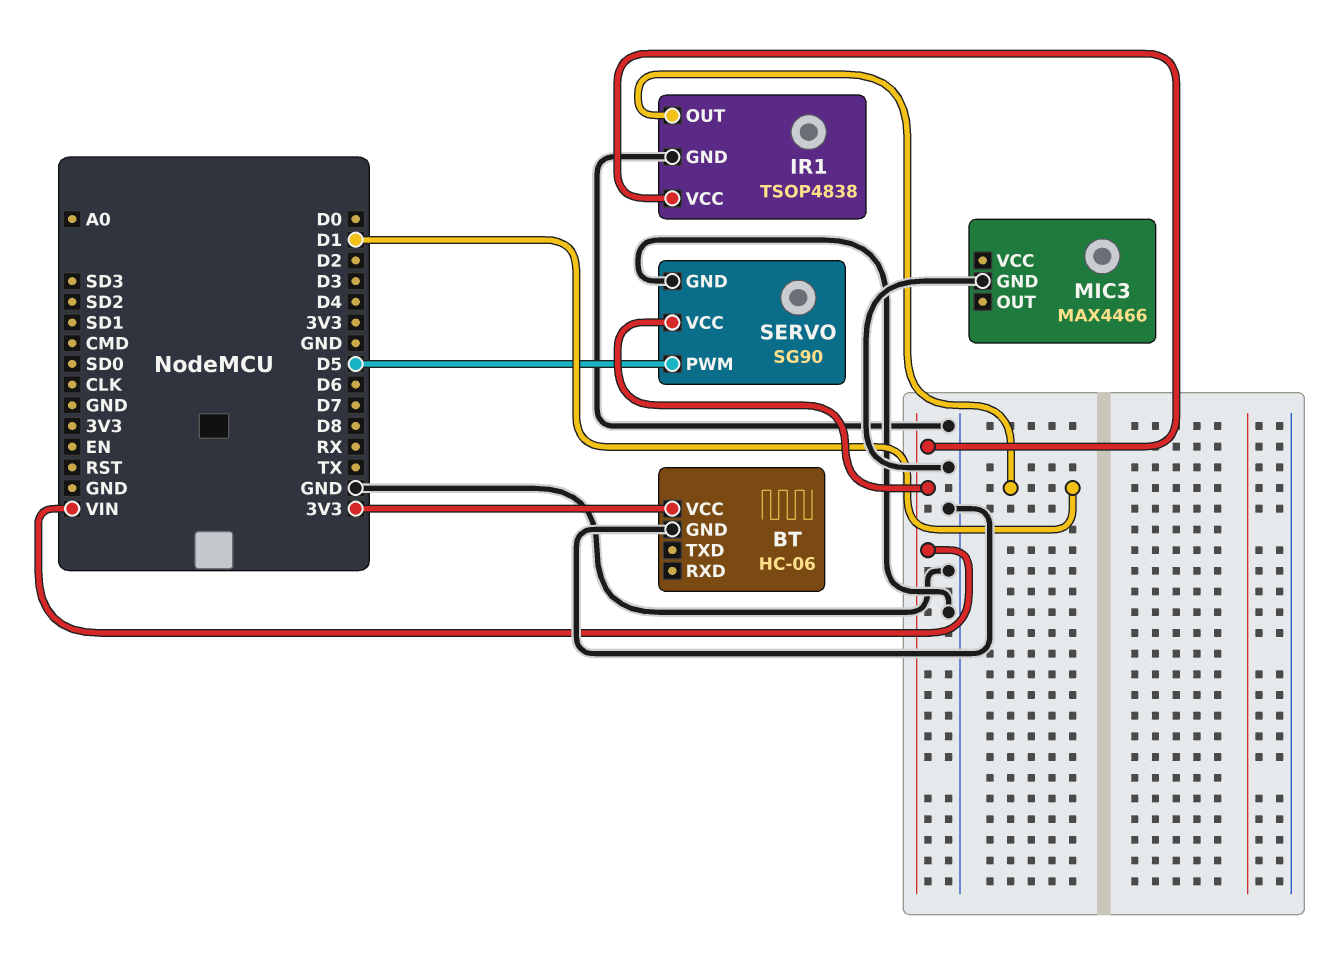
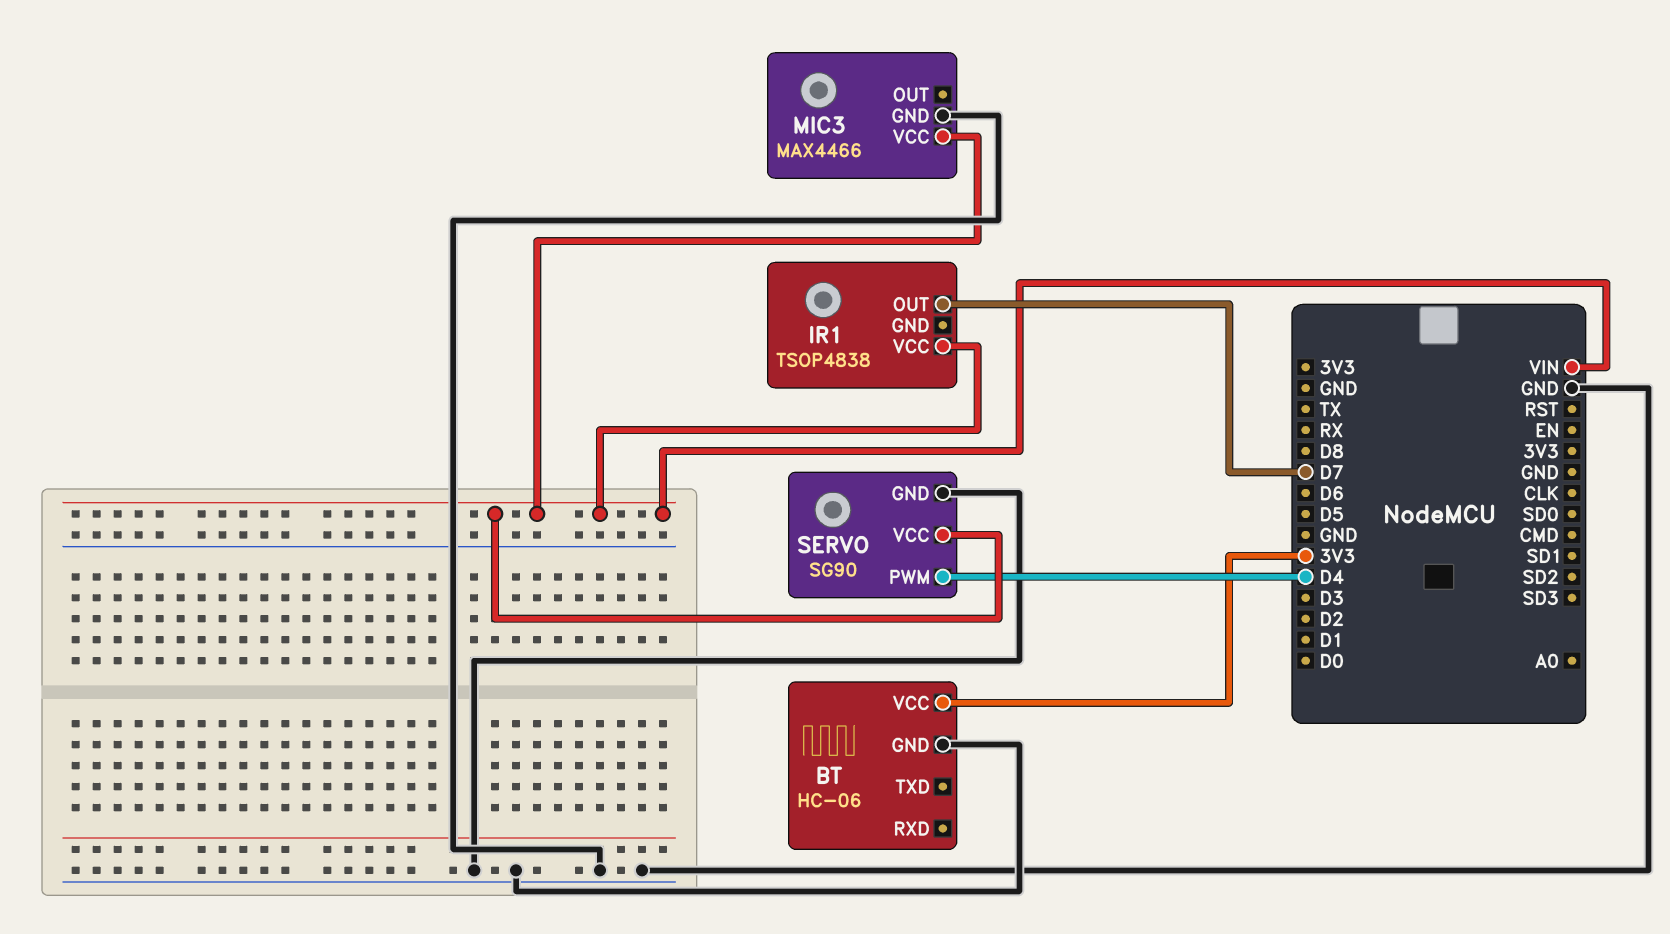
IR1 pin GND: GND -> none
IR1 pin OUT: D1 -> D7
MIC3 pin VCC: none -> VIN
SERVO pin PWM: D5 -> D4

